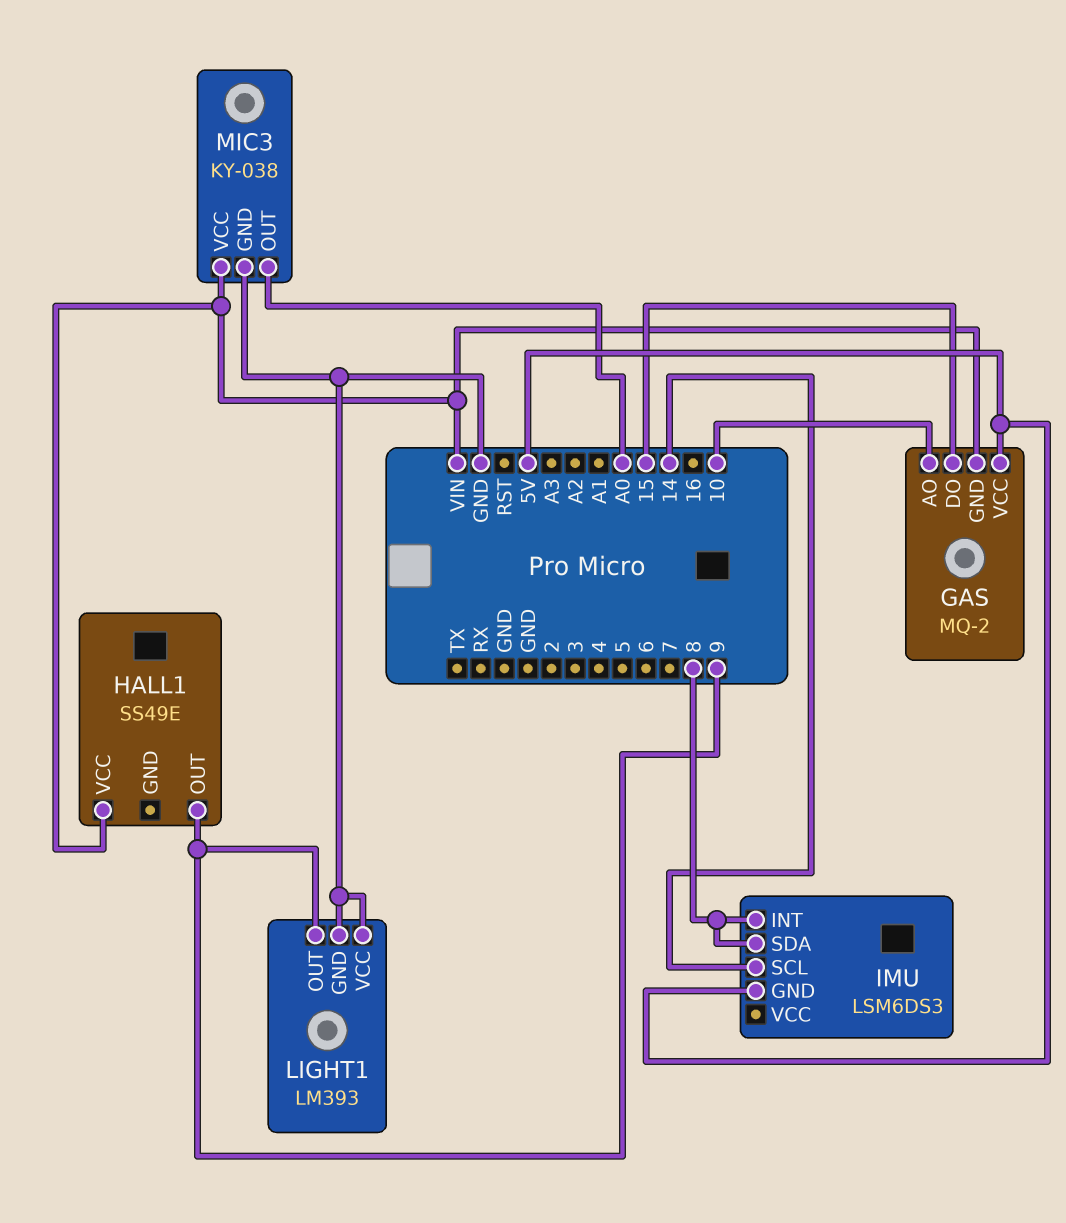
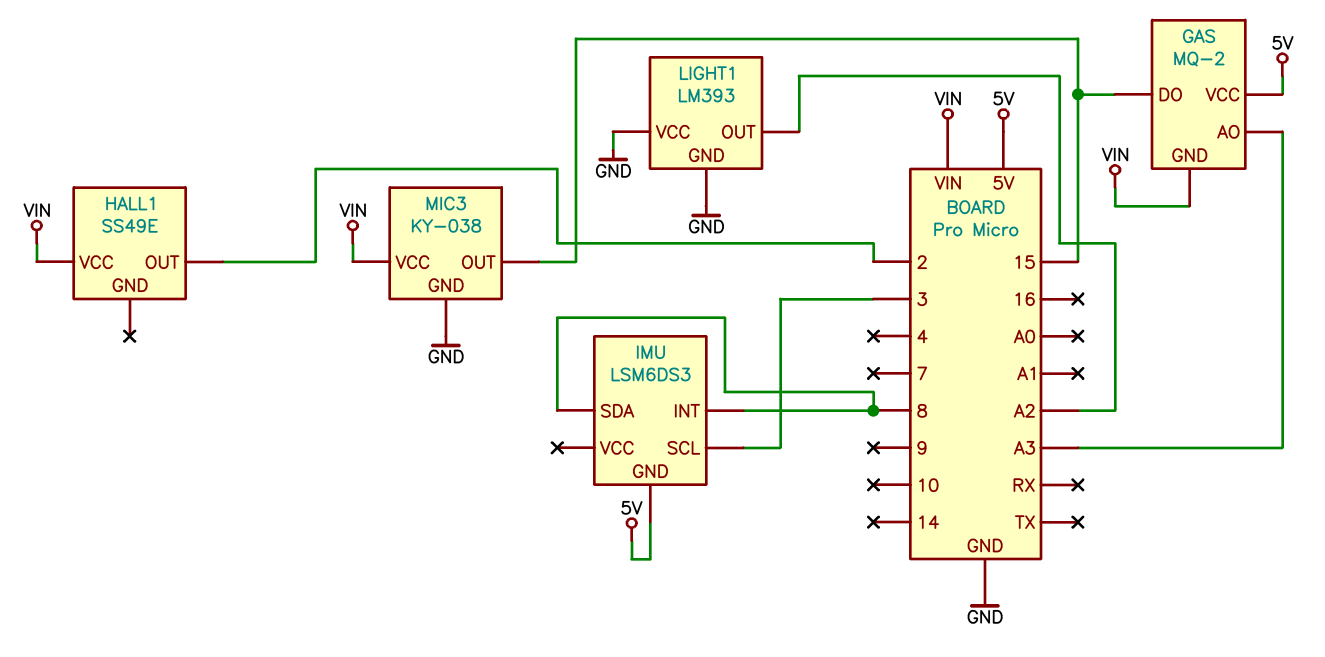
GAS pin AO: 10 -> A3
HALL1 pin OUT: 9 -> 2
IMU pin SCL: 14 -> 3
LIGHT1 pin OUT: 9 -> A2
MIC3 pin OUT: A0 -> 15

